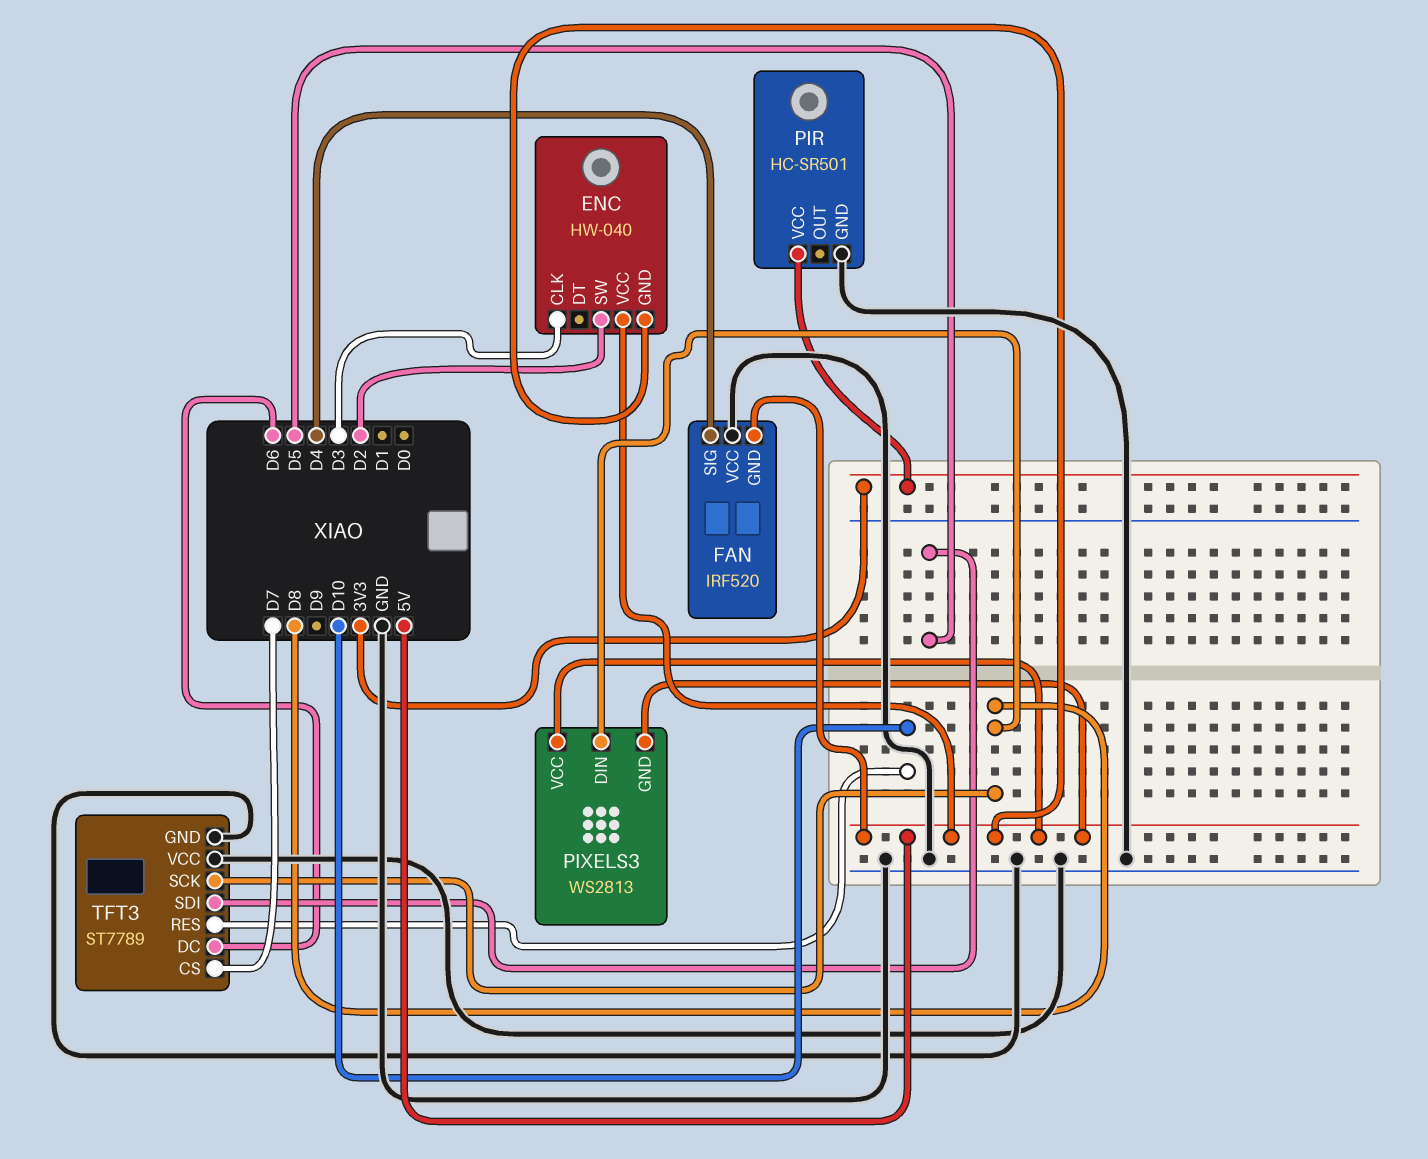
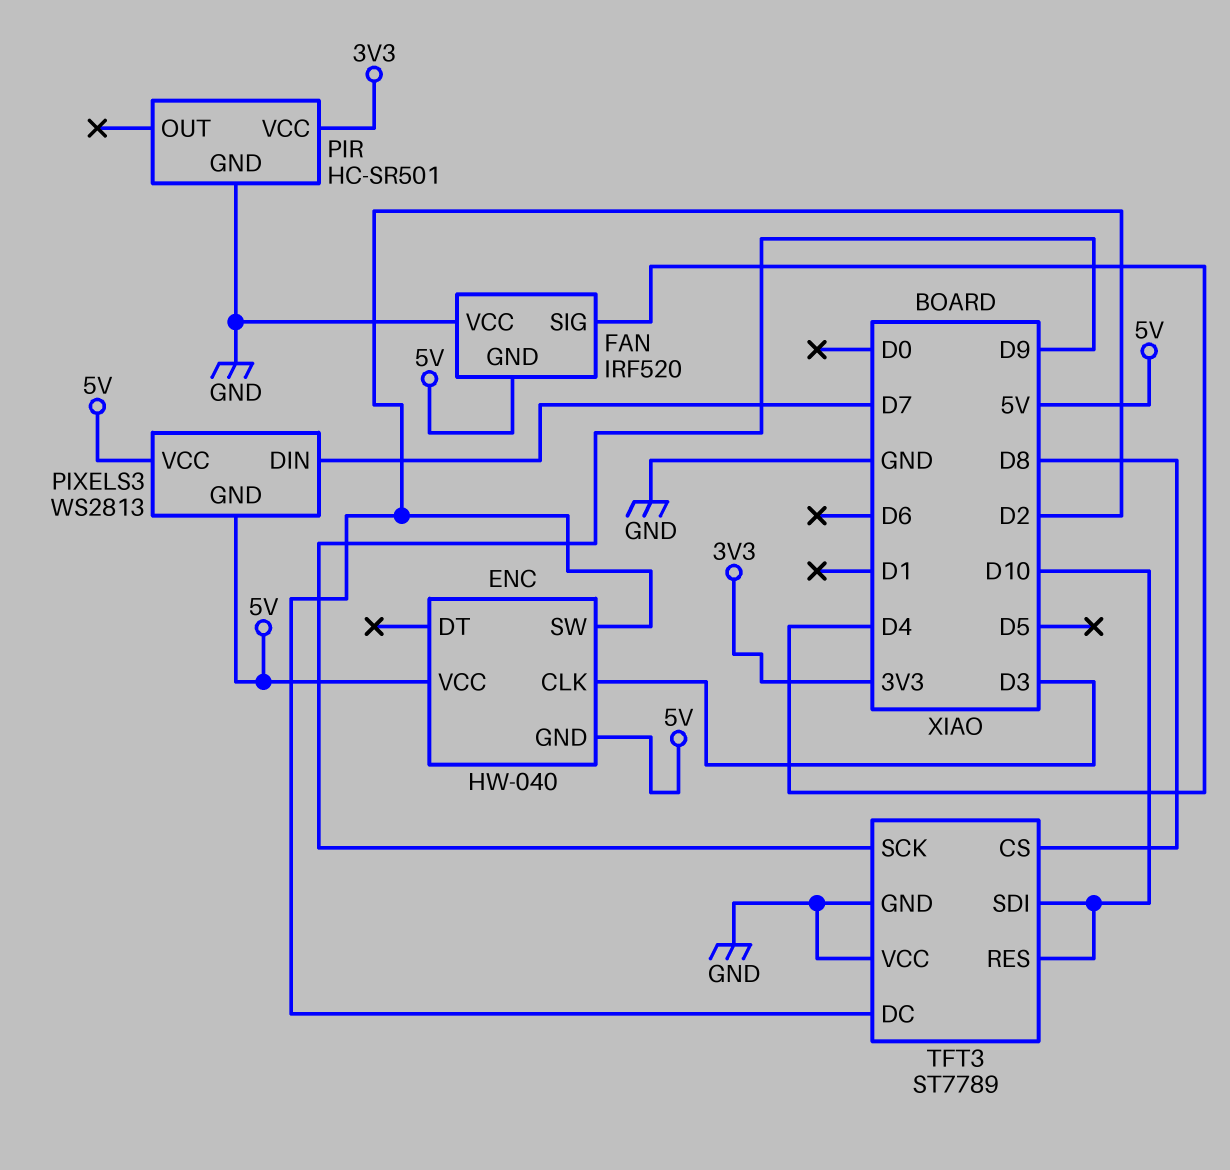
PIXELS3 pin DIN: D8 -> D7
TFT3 pin CS: D7 -> D8
TFT3 pin DC: D6 -> D2
TFT3 pin SCK: D8 -> D9
TFT3 pin SDI: D5 -> D10

